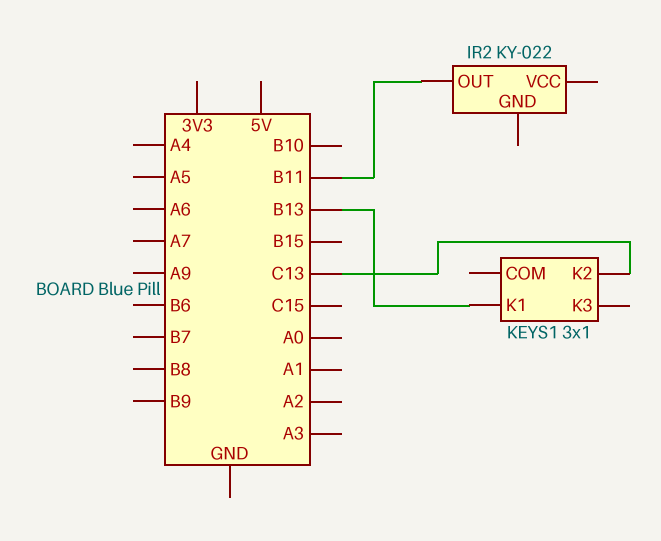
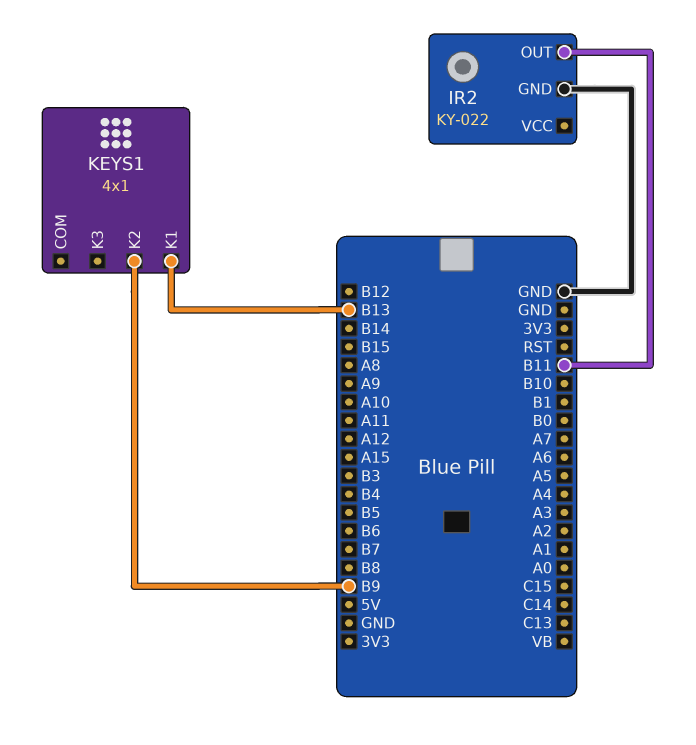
IR2 pin GND: none -> GND
KEYS1: 3x1 -> 4x1
KEYS1 pin K2: C13 -> B9

